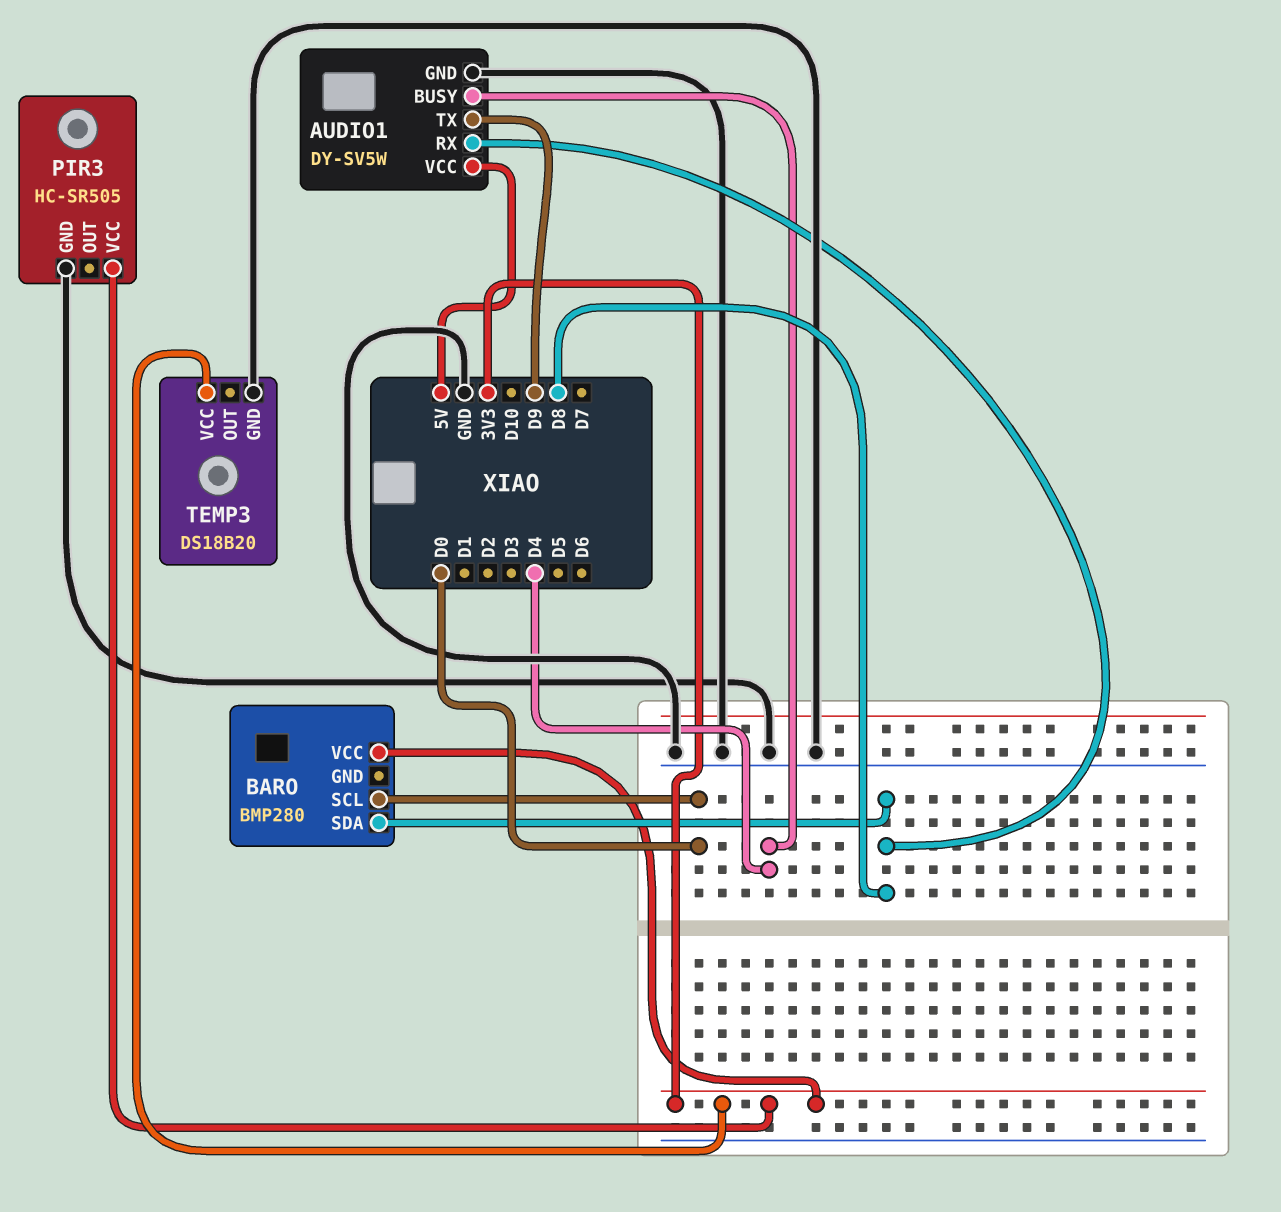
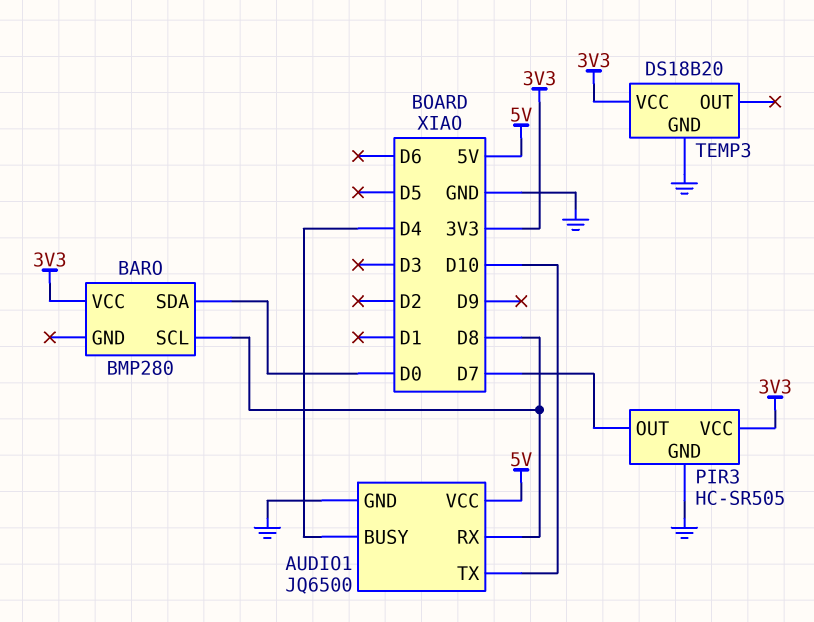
AUDIO1: DY-SV5W -> JQ6500
AUDIO1 pin TX: D9 -> D10
BARO pin SCL: D0 -> D8
BARO pin SDA: D8 -> D0
PIR3 pin OUT: none -> D7

